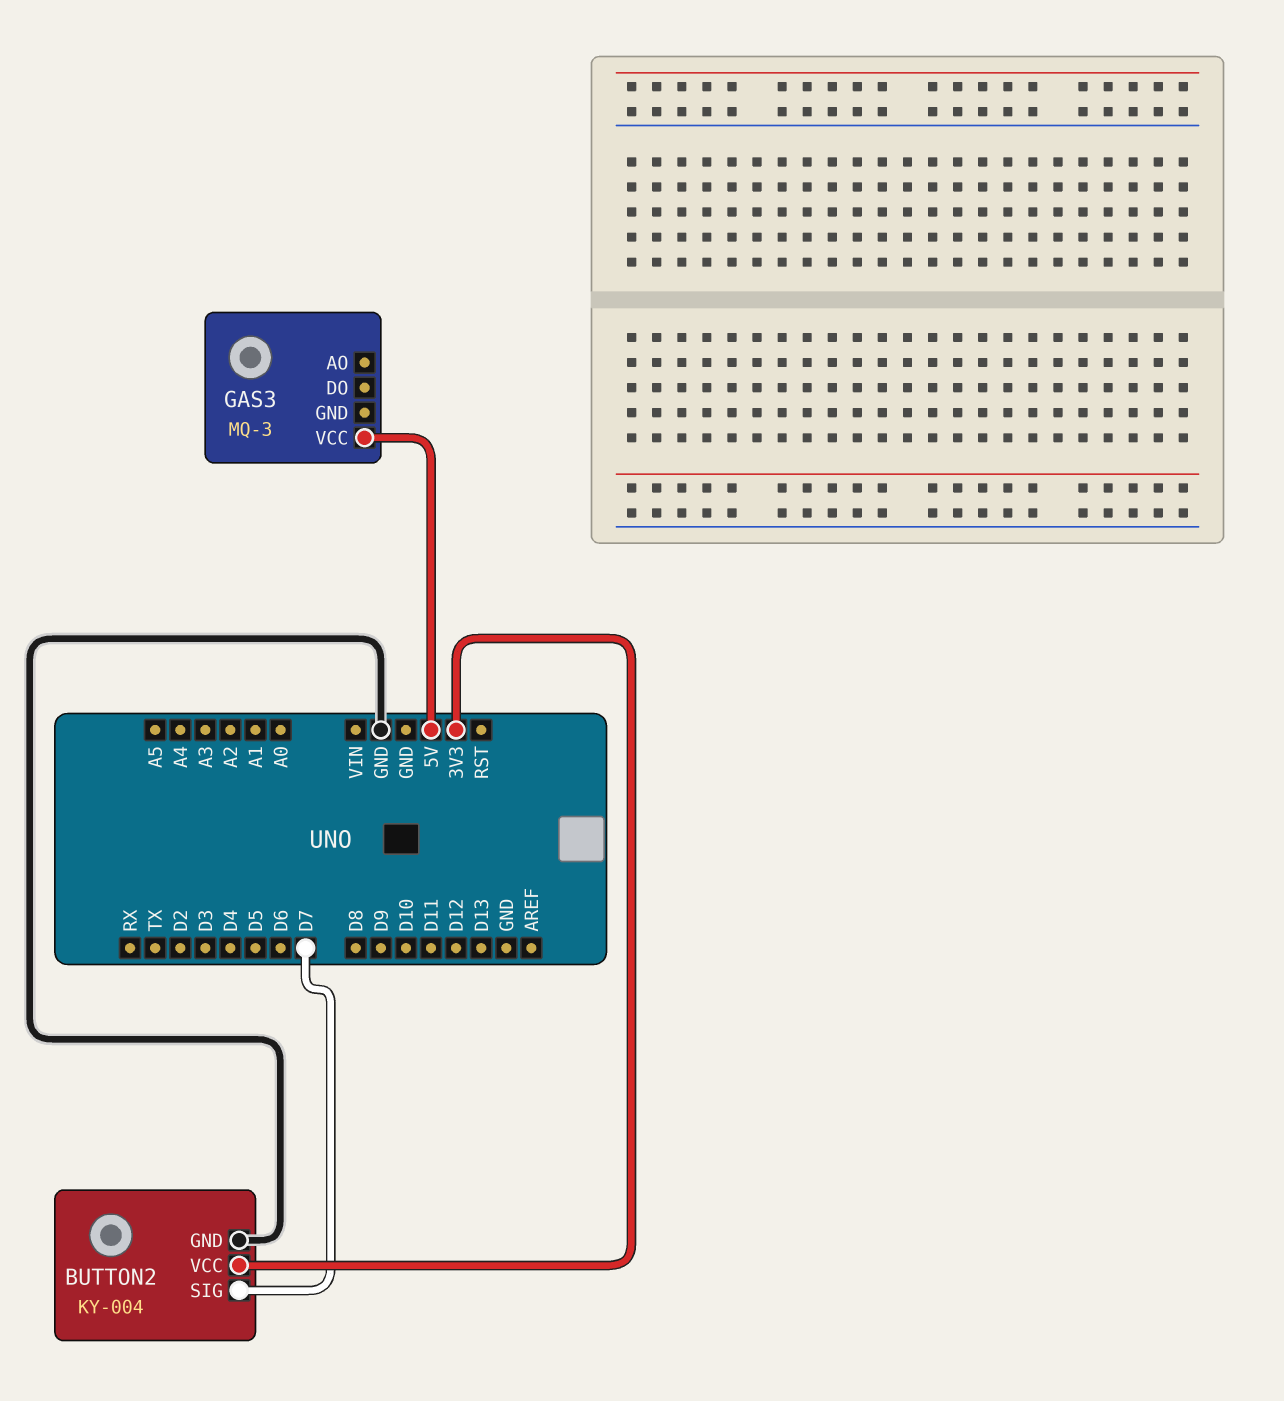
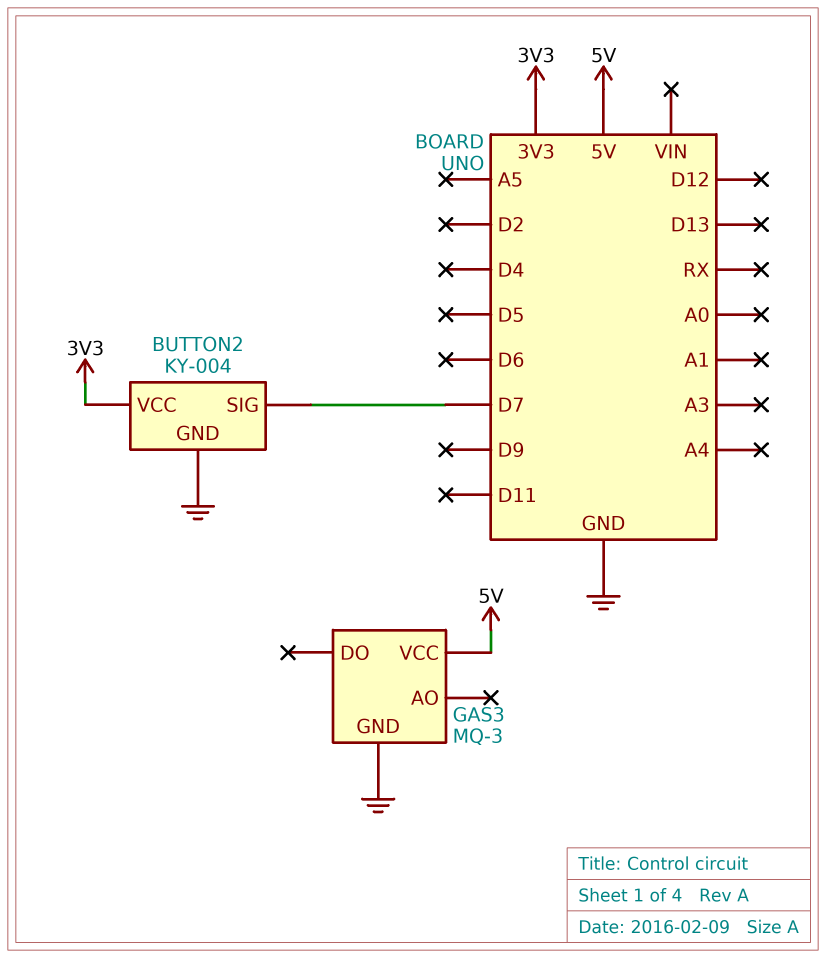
GAS3 pin GND: none -> GND

